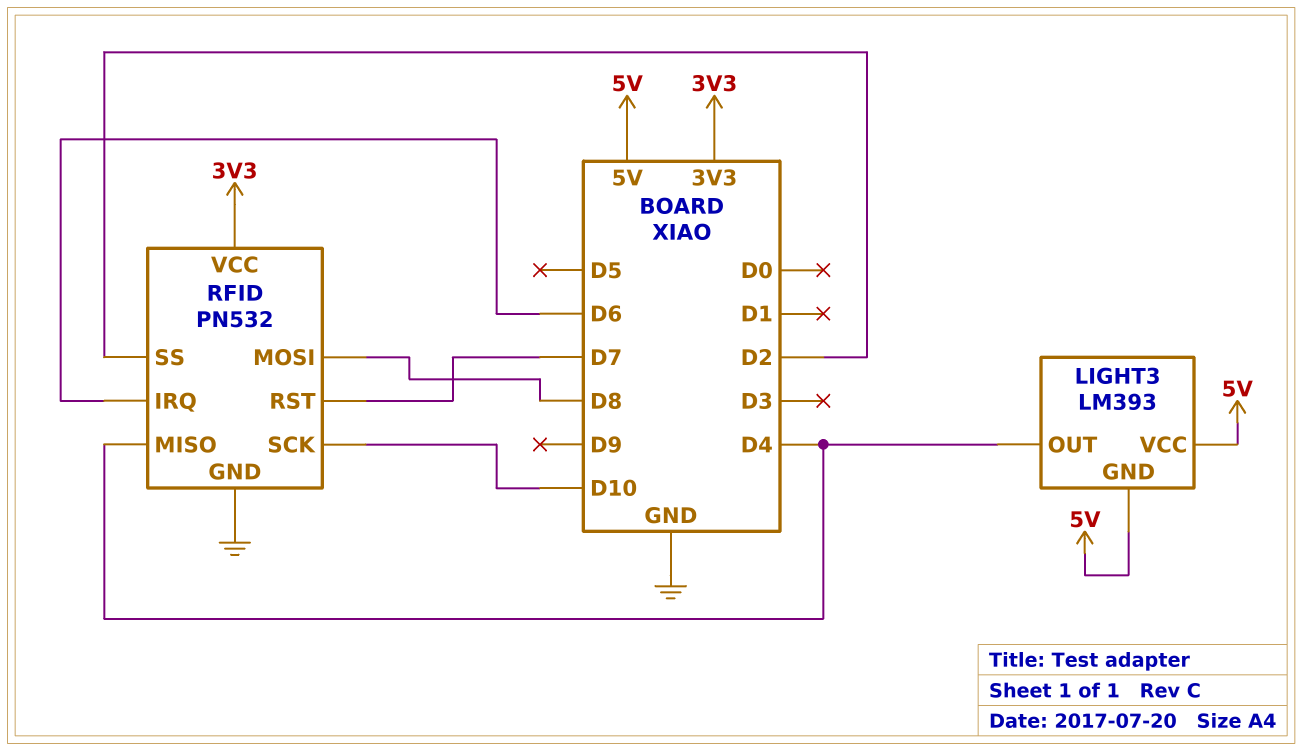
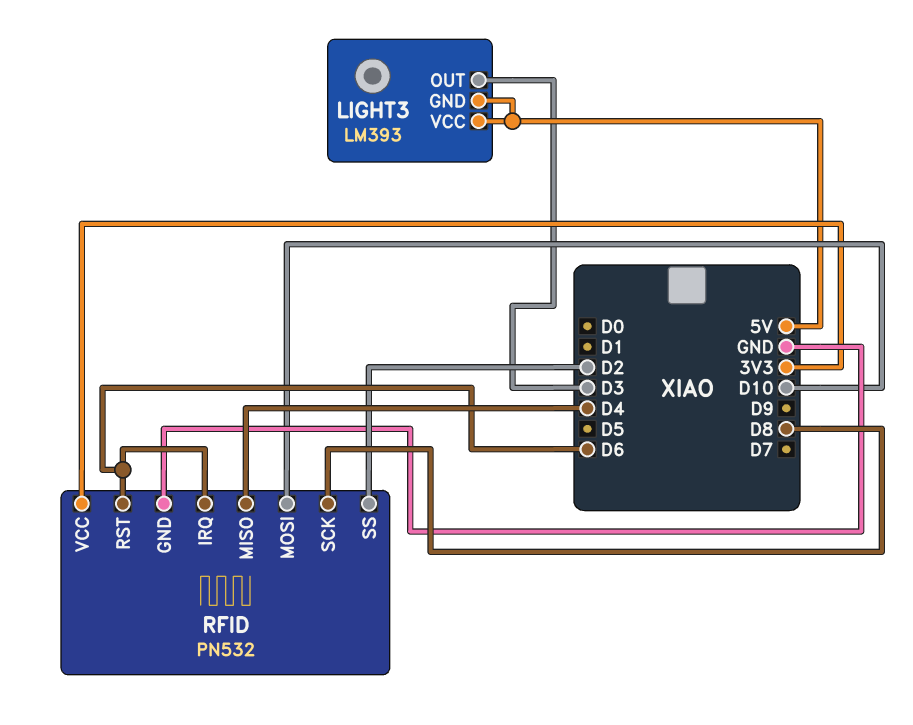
LIGHT3 pin OUT: D4 -> D3
RFID pin MOSI: D8 -> D10
RFID pin RST: D7 -> D6
RFID pin SCK: D10 -> D8

